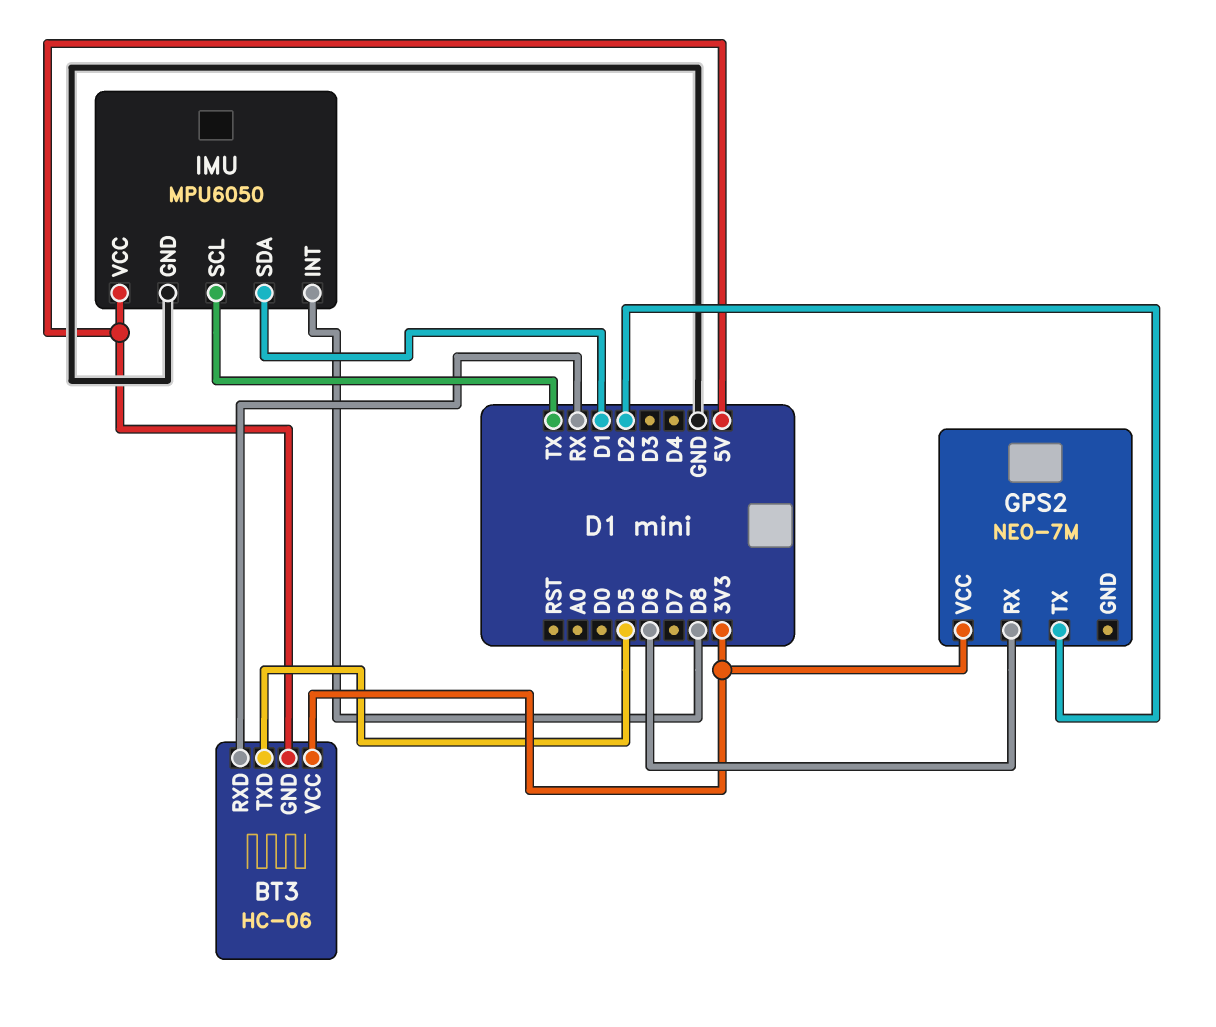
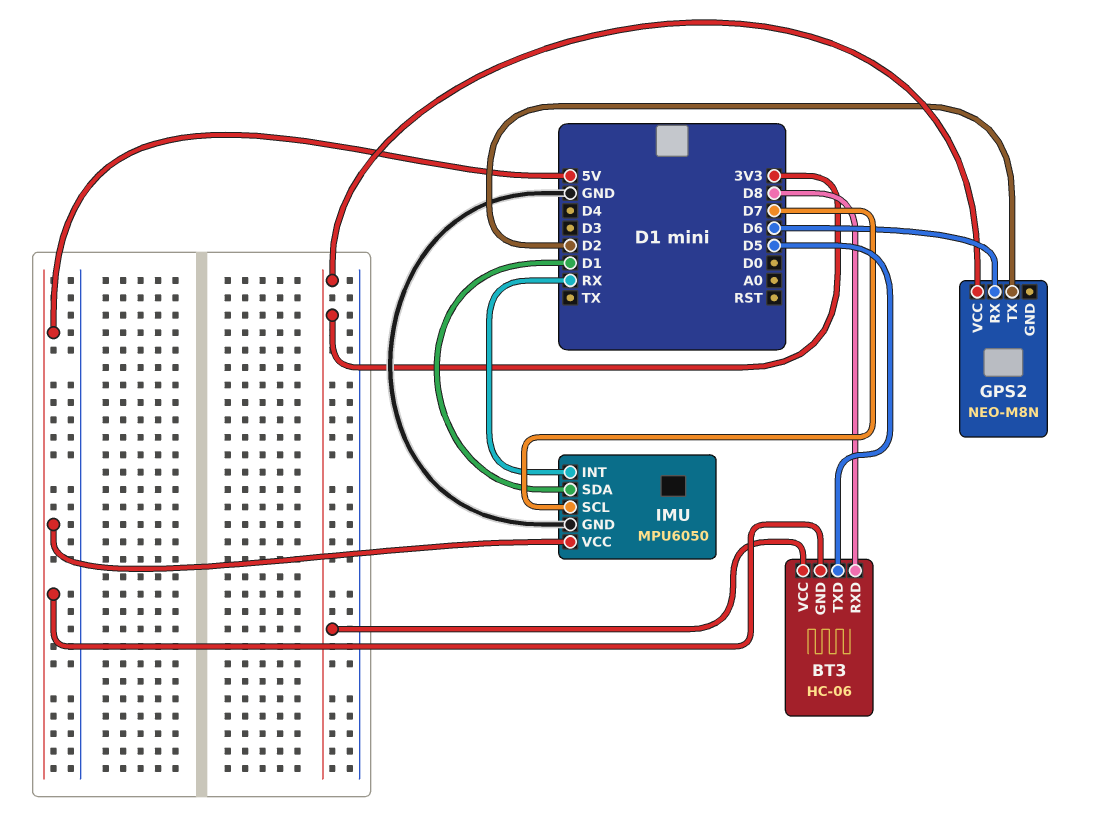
BT3 pin RXD: RX -> D8
GPS2: NEO-7M -> NEO-M8N
IMU pin INT: D8 -> RX
IMU pin SCL: TX -> D7

